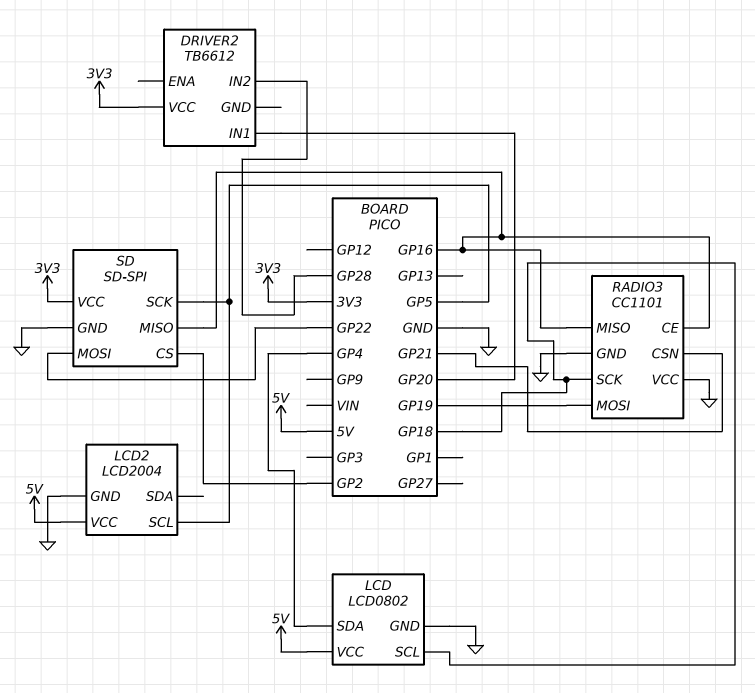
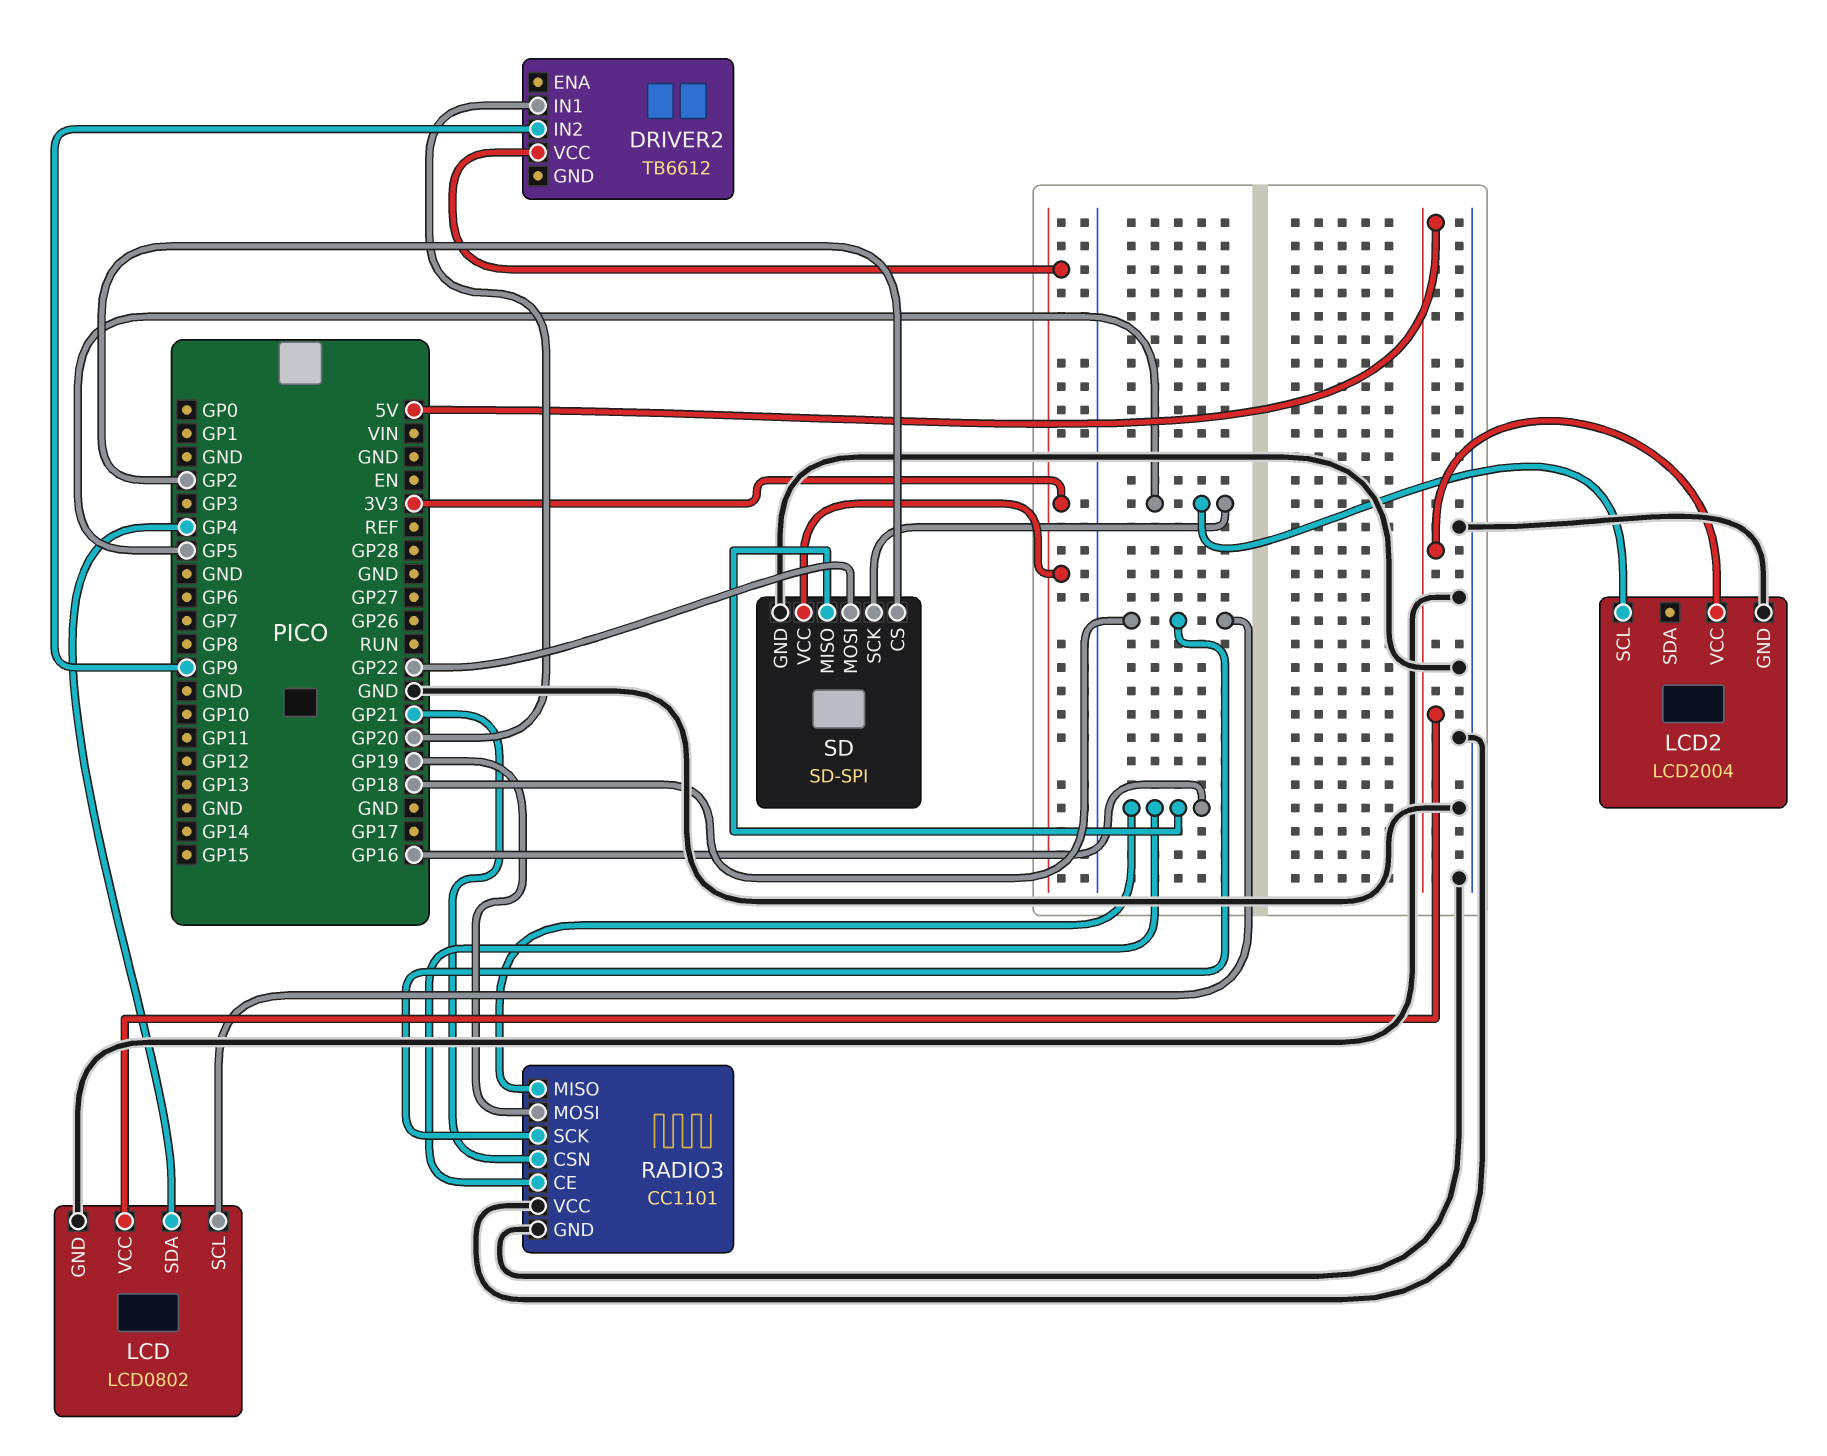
DRIVER2 pin IN2: GP28 -> GP9

